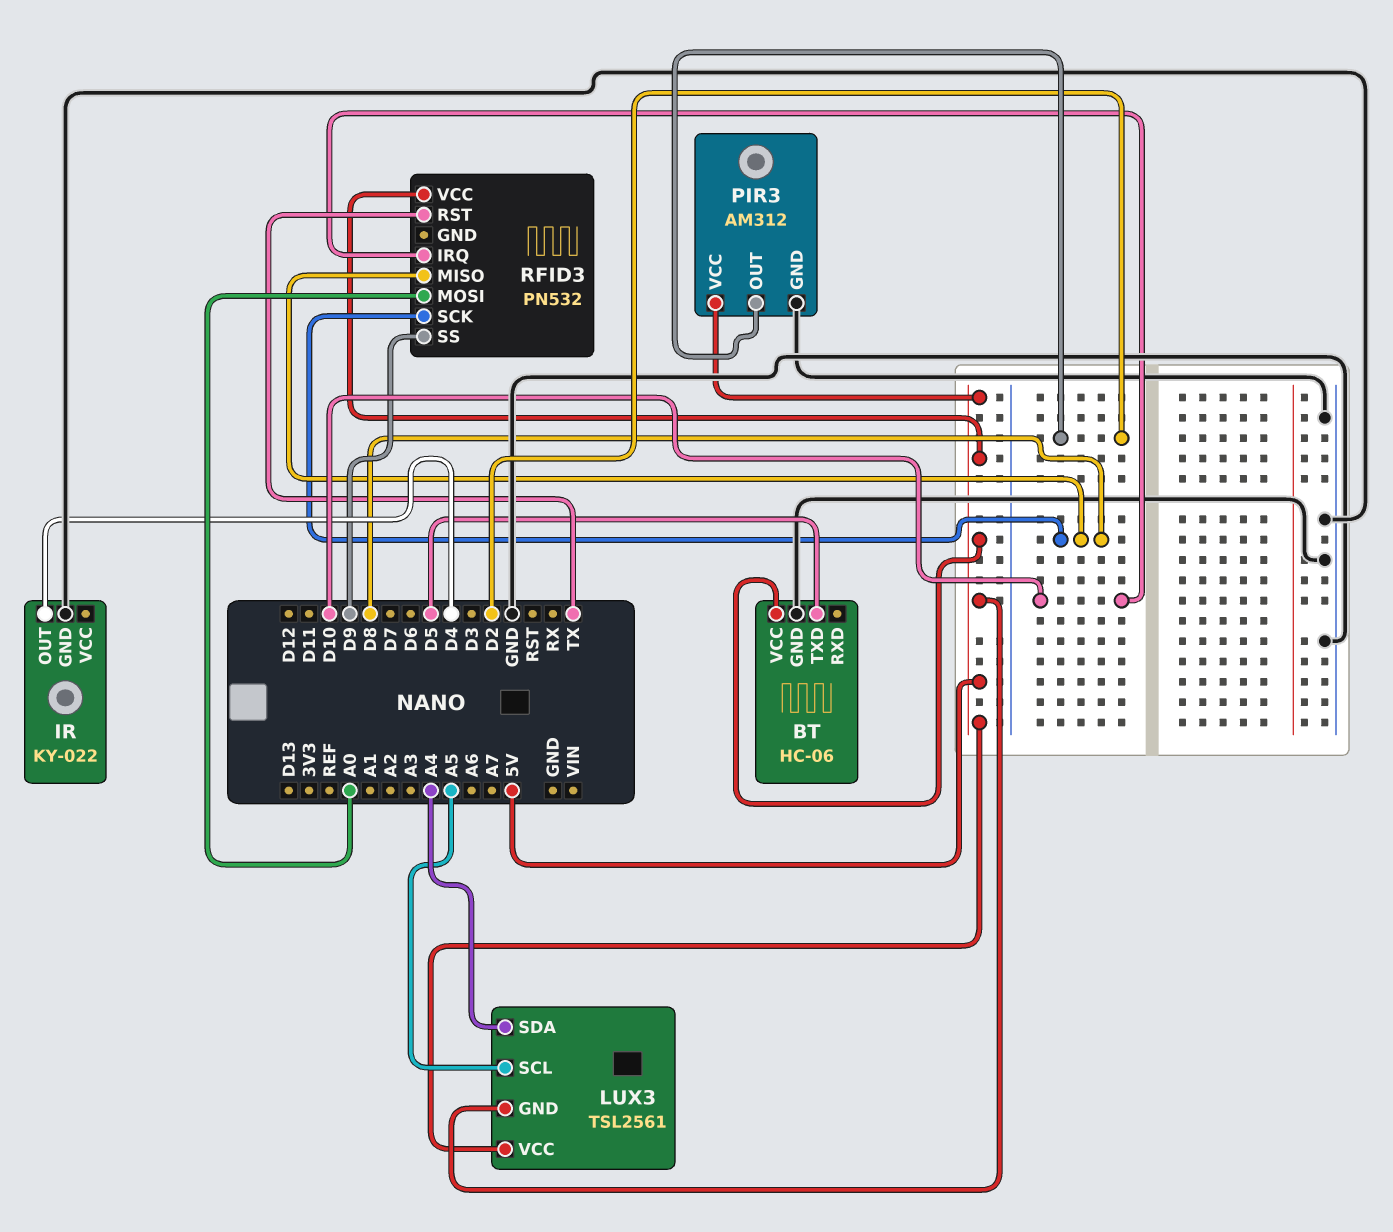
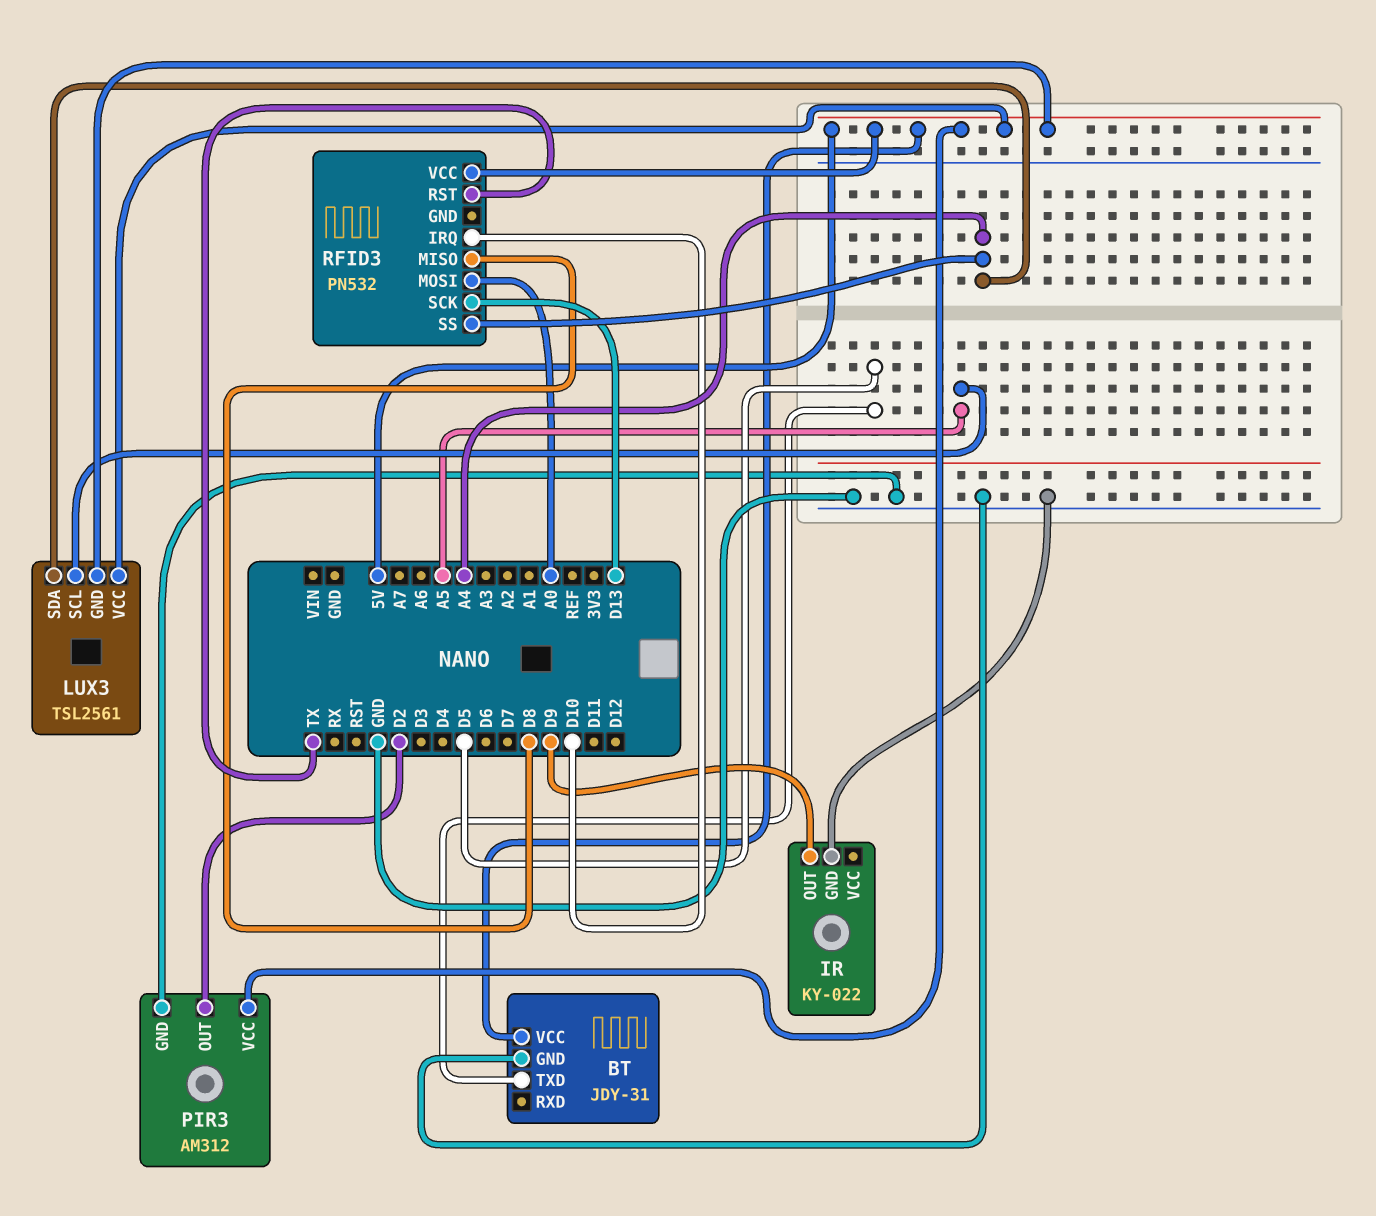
BT: HC-06 -> JDY-31
IR pin OUT: D4 -> D9
RFID3 pin SCK: D8 -> D13
RFID3 pin SS: D9 -> A4

